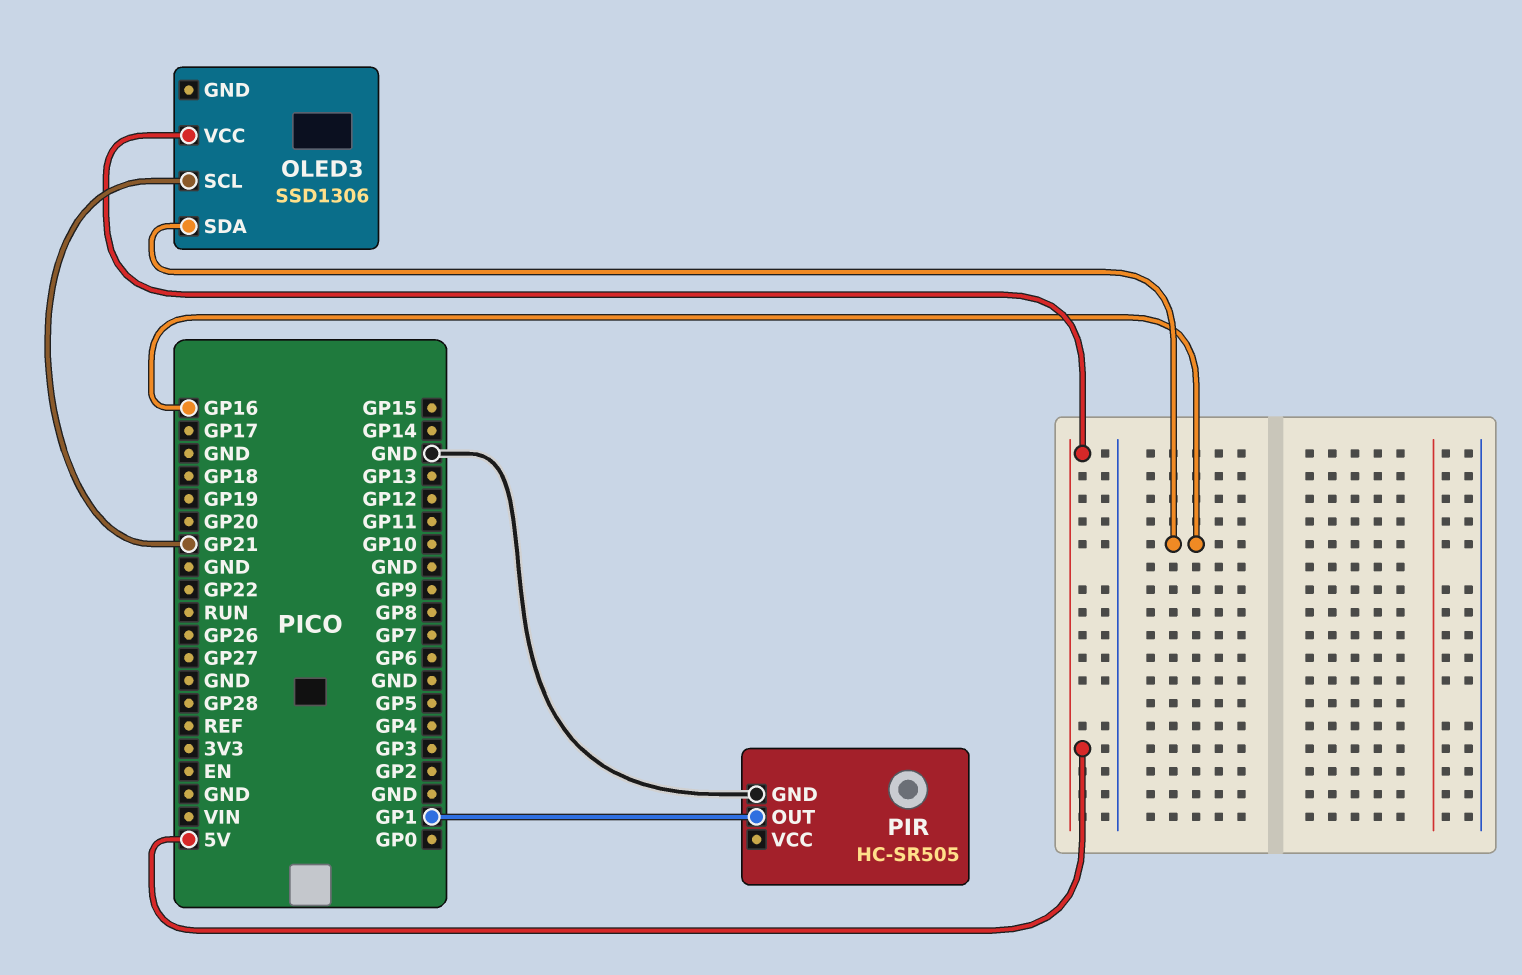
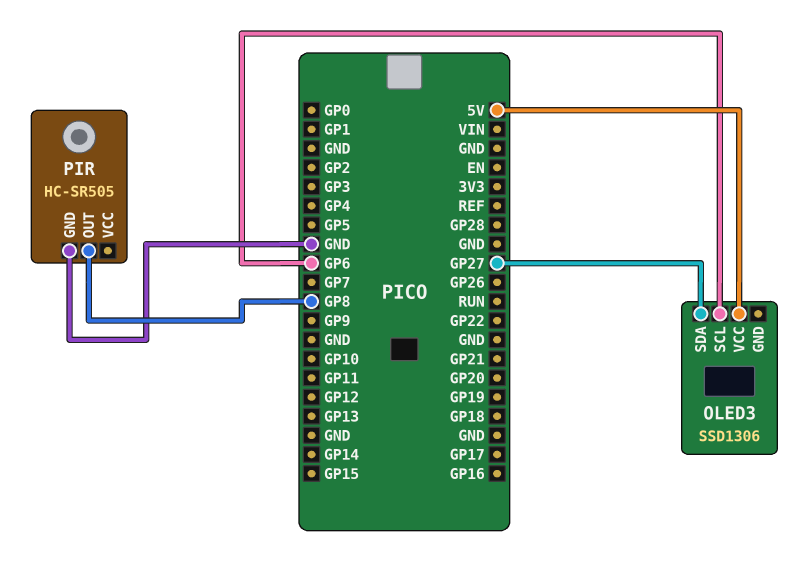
OLED3 pin SCL: GP21 -> GP6
OLED3 pin SDA: GP16 -> GP27
PIR pin OUT: GP1 -> GP8

